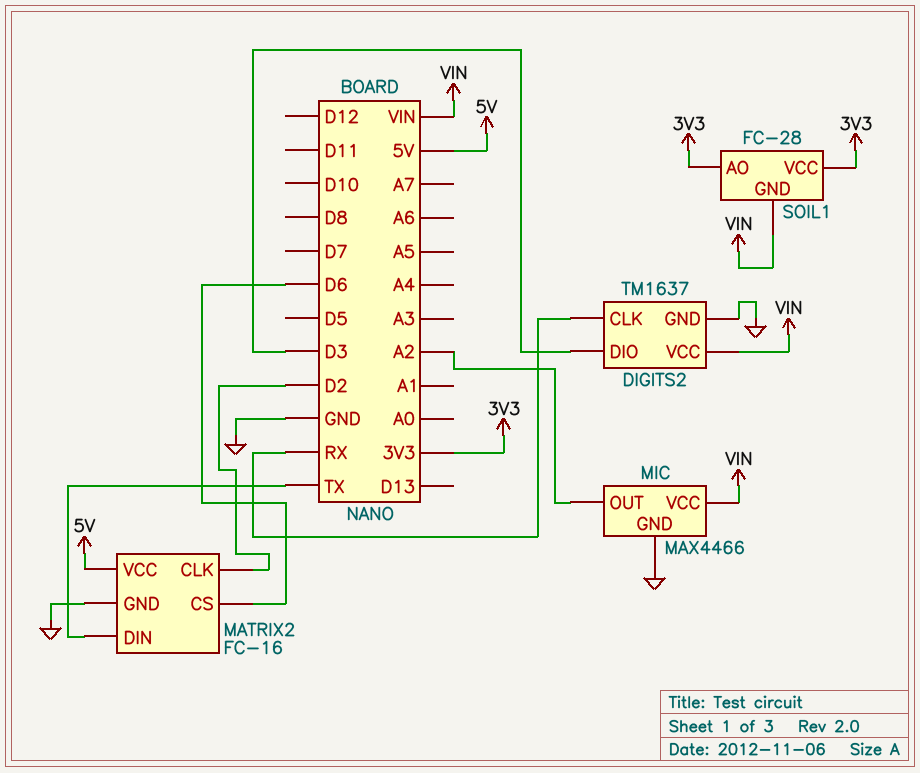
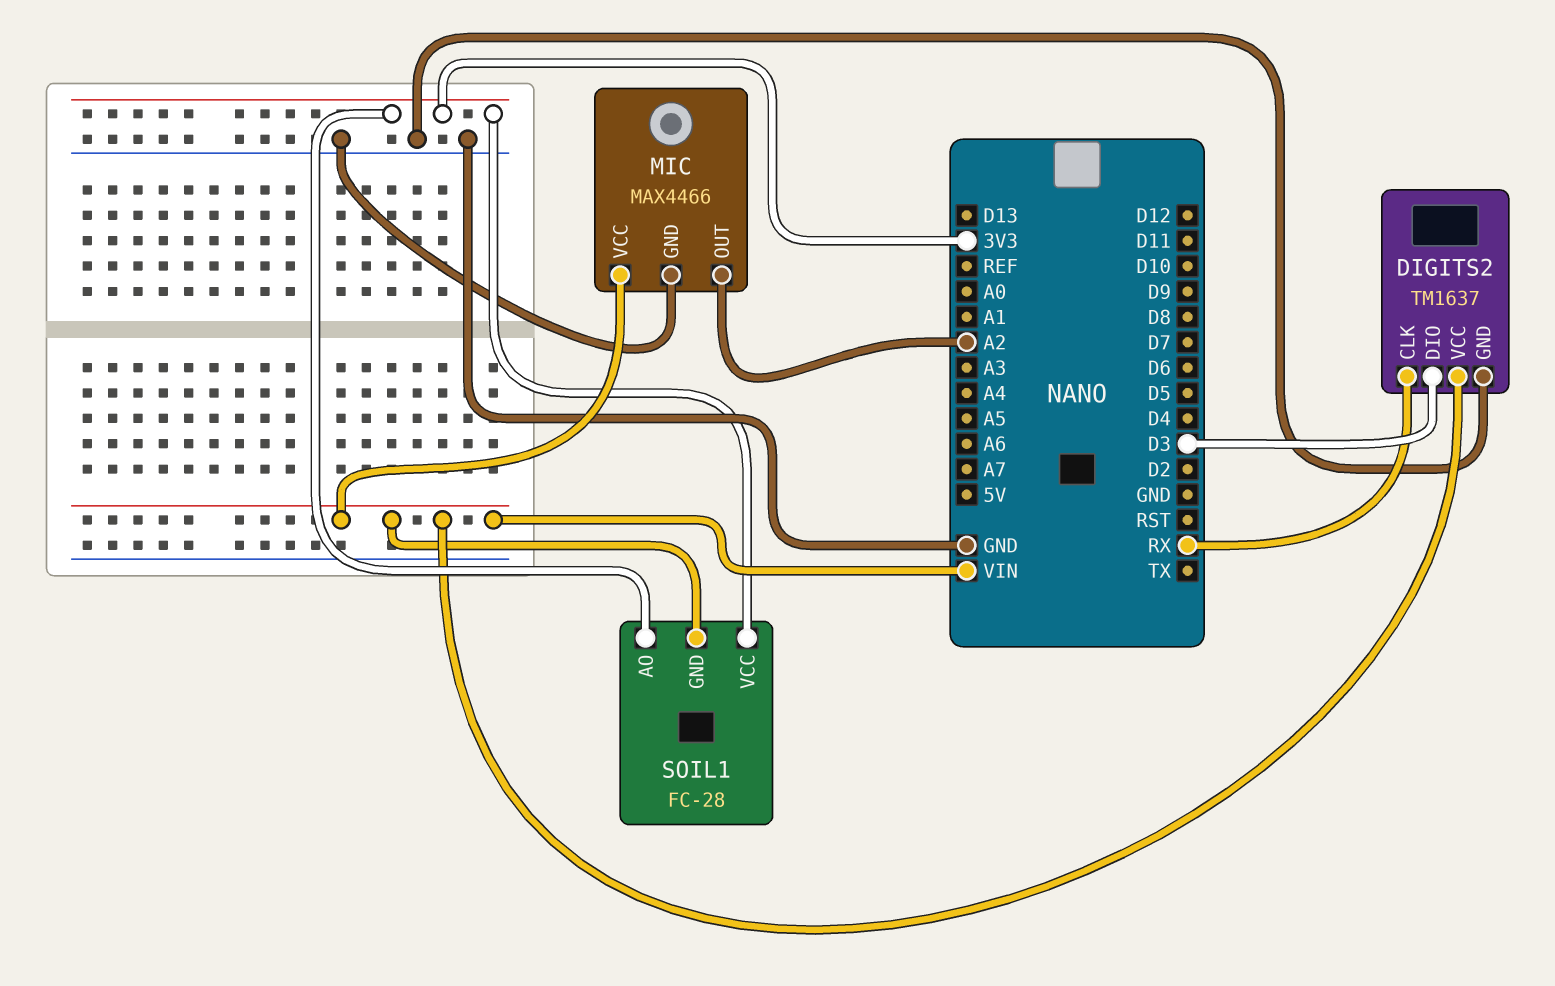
MATRIX2: FC-16 -> none
MATRIX2 pin CLK: D2 -> none
MATRIX2 pin CS: D6 -> none
MATRIX2 pin DIN: TX -> none
MATRIX2 pin GND: GND -> none
MATRIX2 pin VCC: 5V -> none

